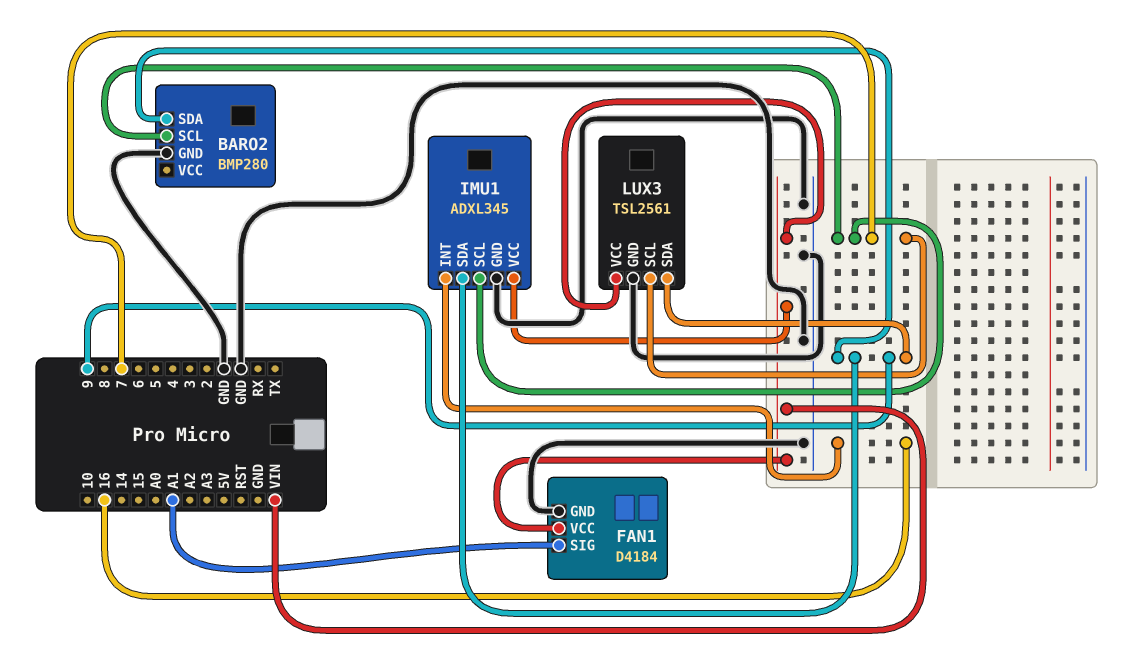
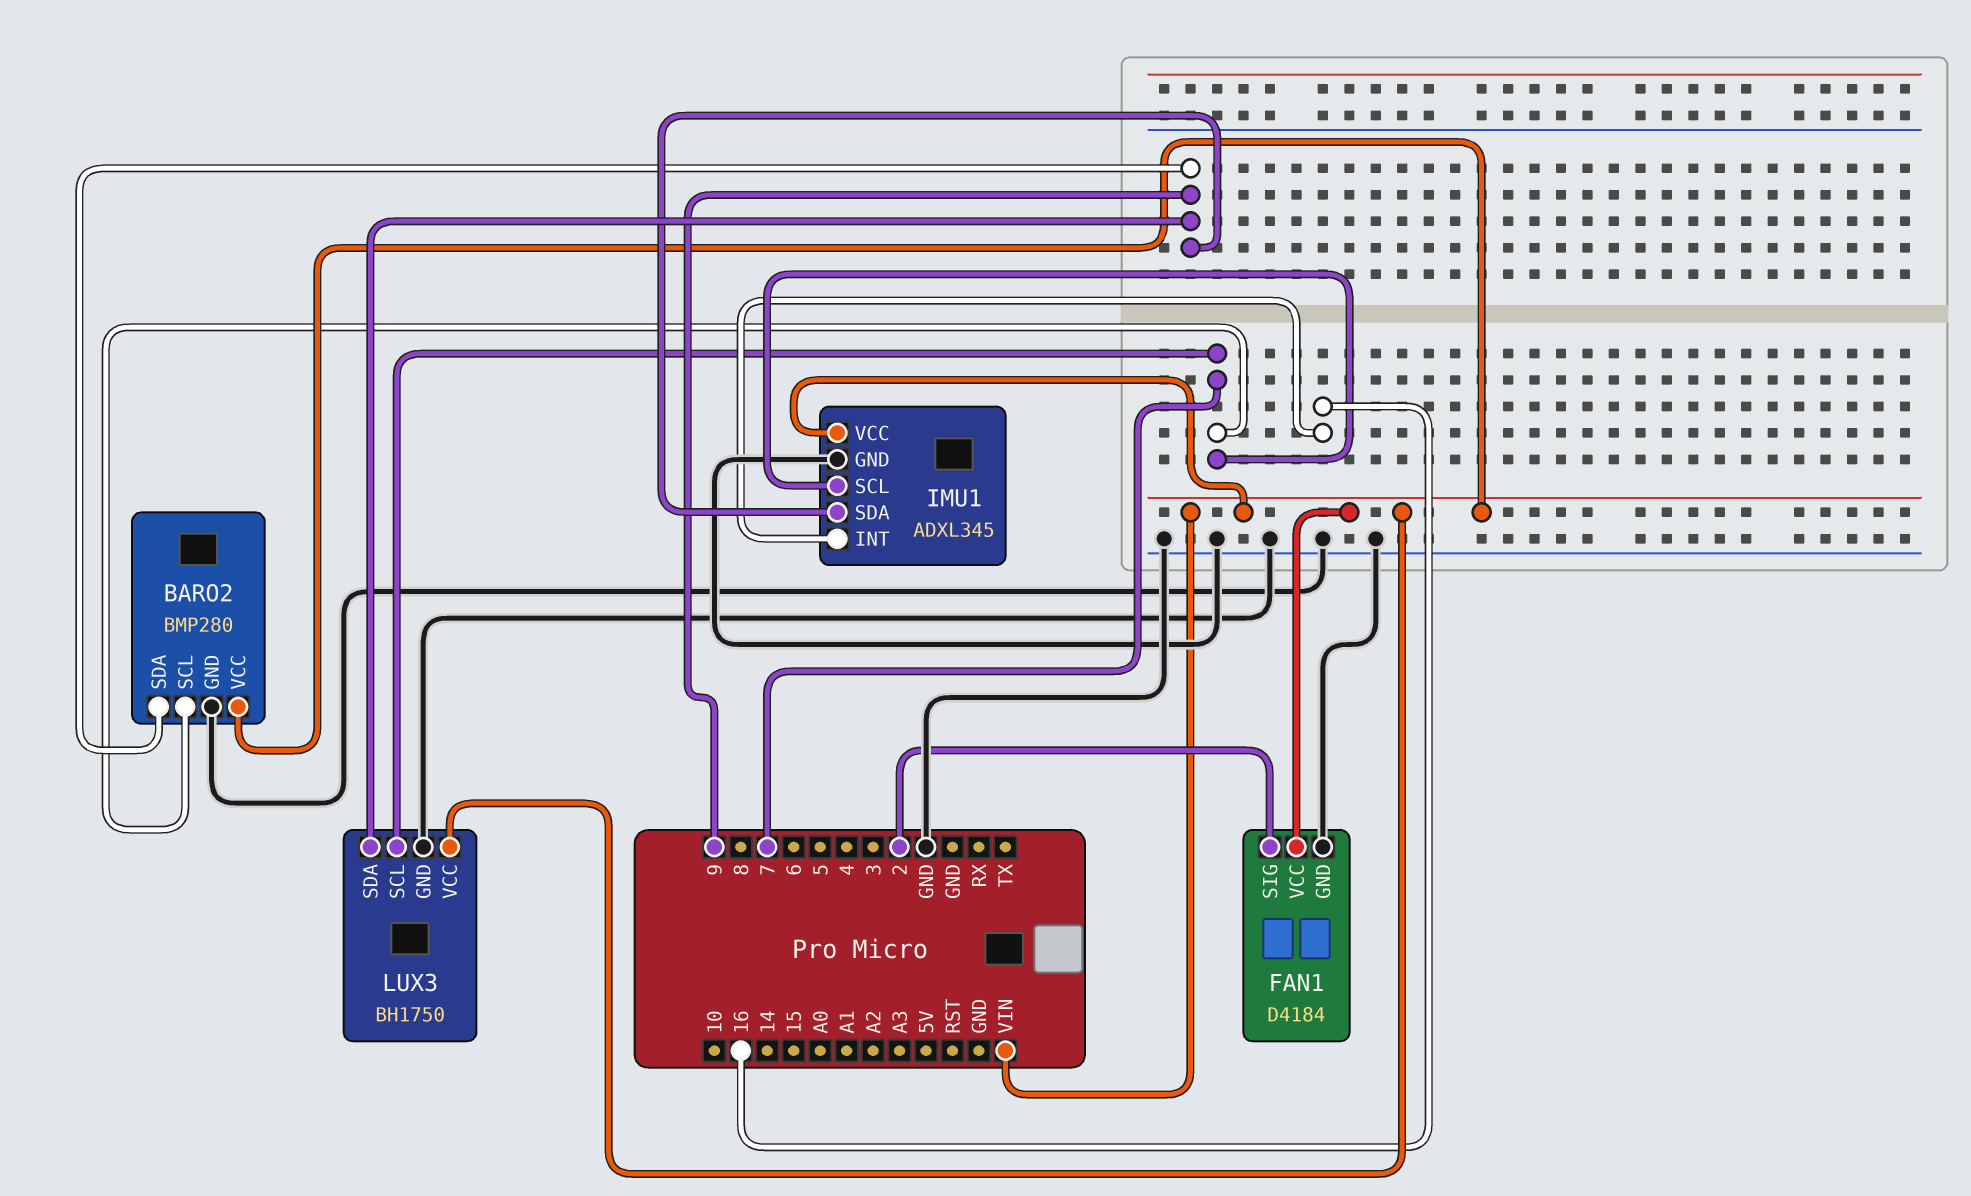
BARO2 pin VCC: none -> VIN
FAN1 pin SIG: A1 -> 2
LUX3: TSL2561 -> BH1750

